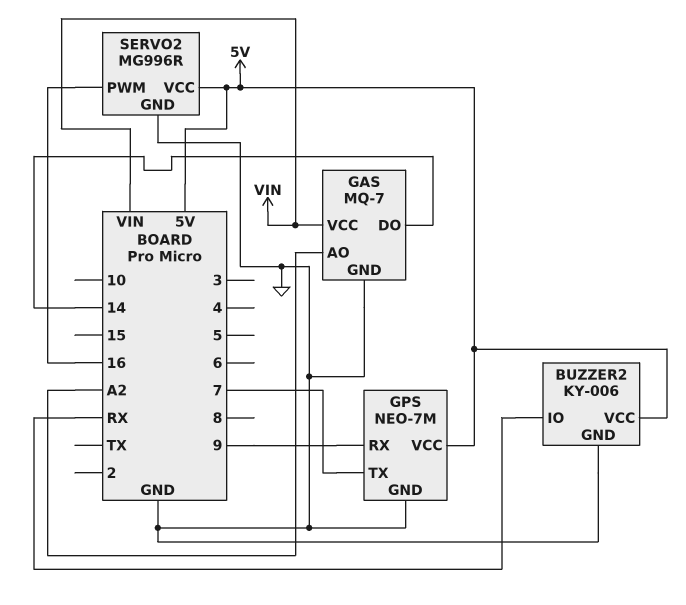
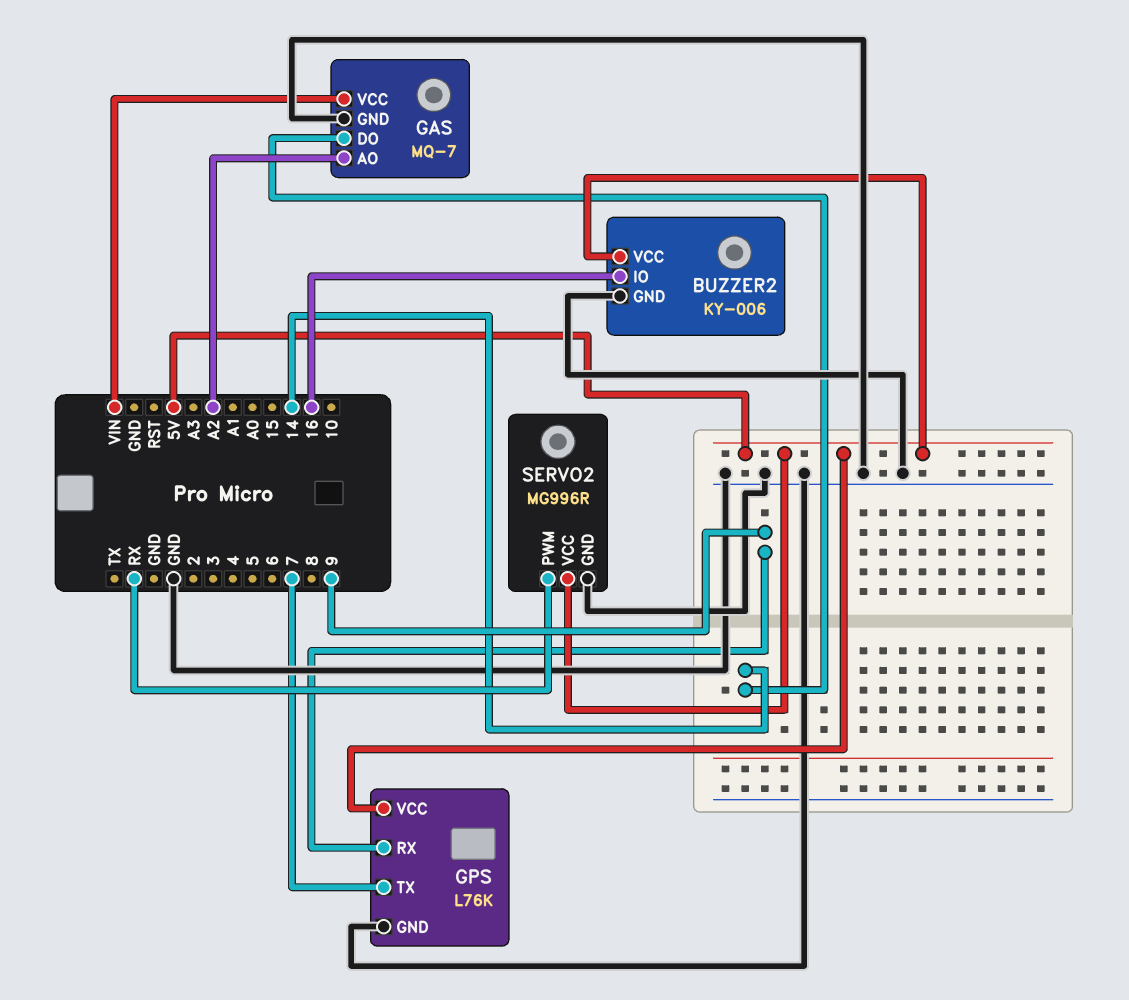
BUZZER2 pin IO: RX -> 16
GPS: NEO-7M -> L76K
SERVO2 pin PWM: 16 -> RX

